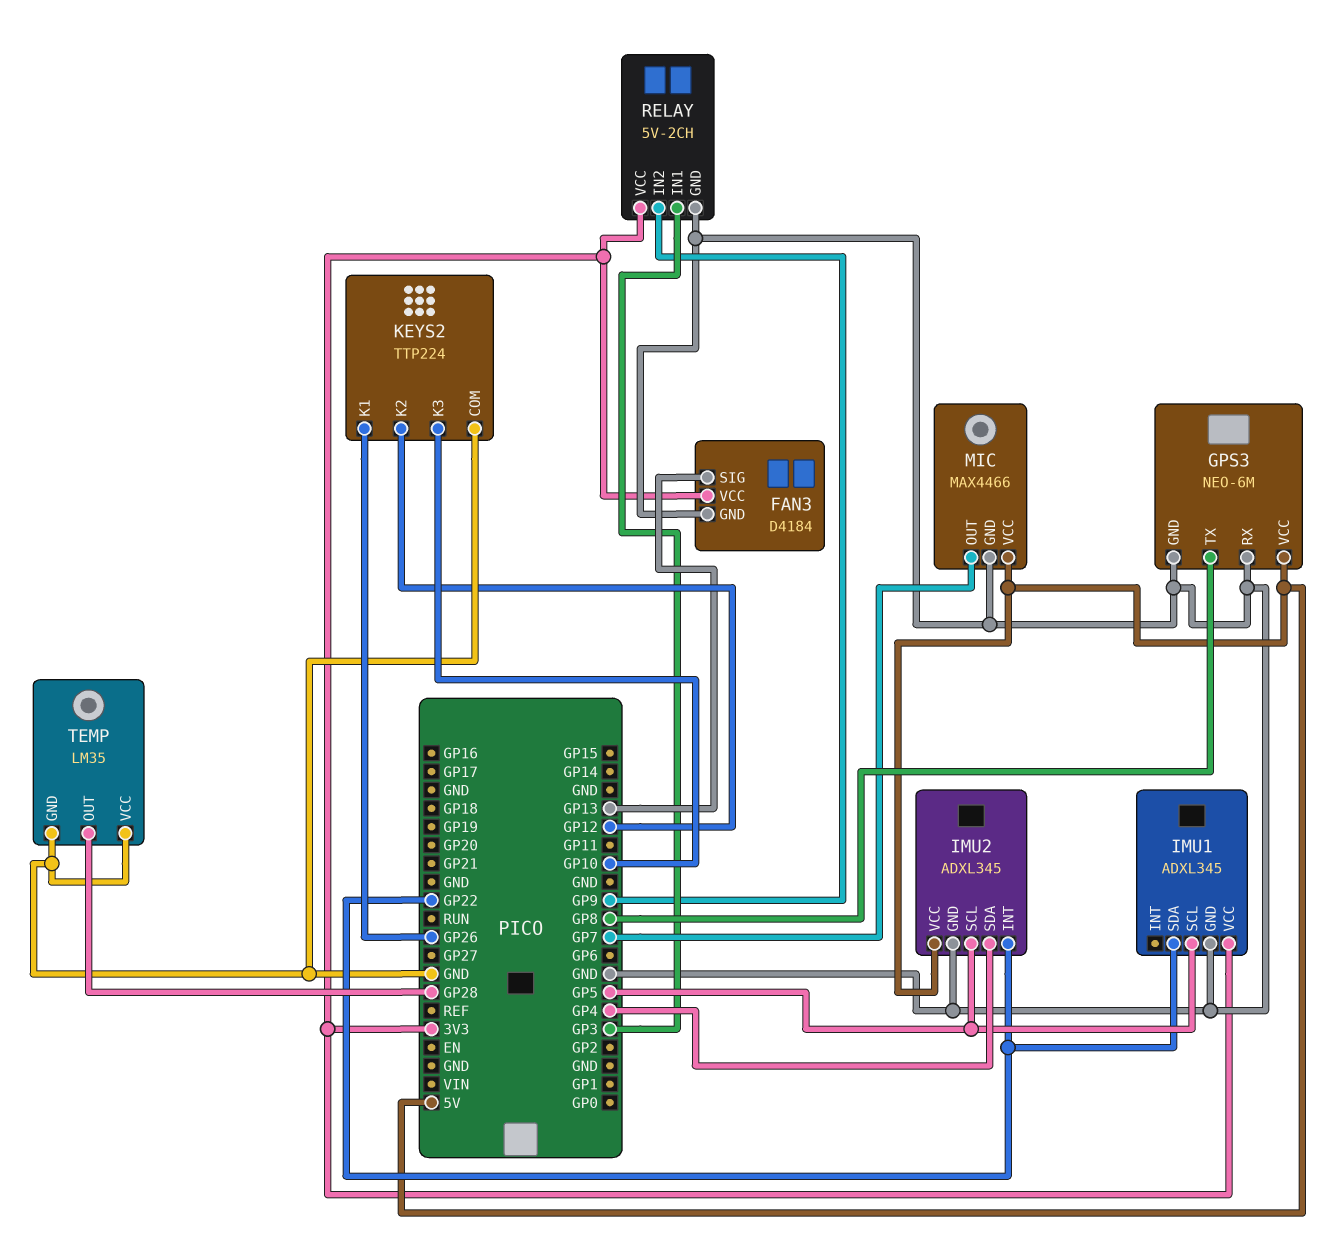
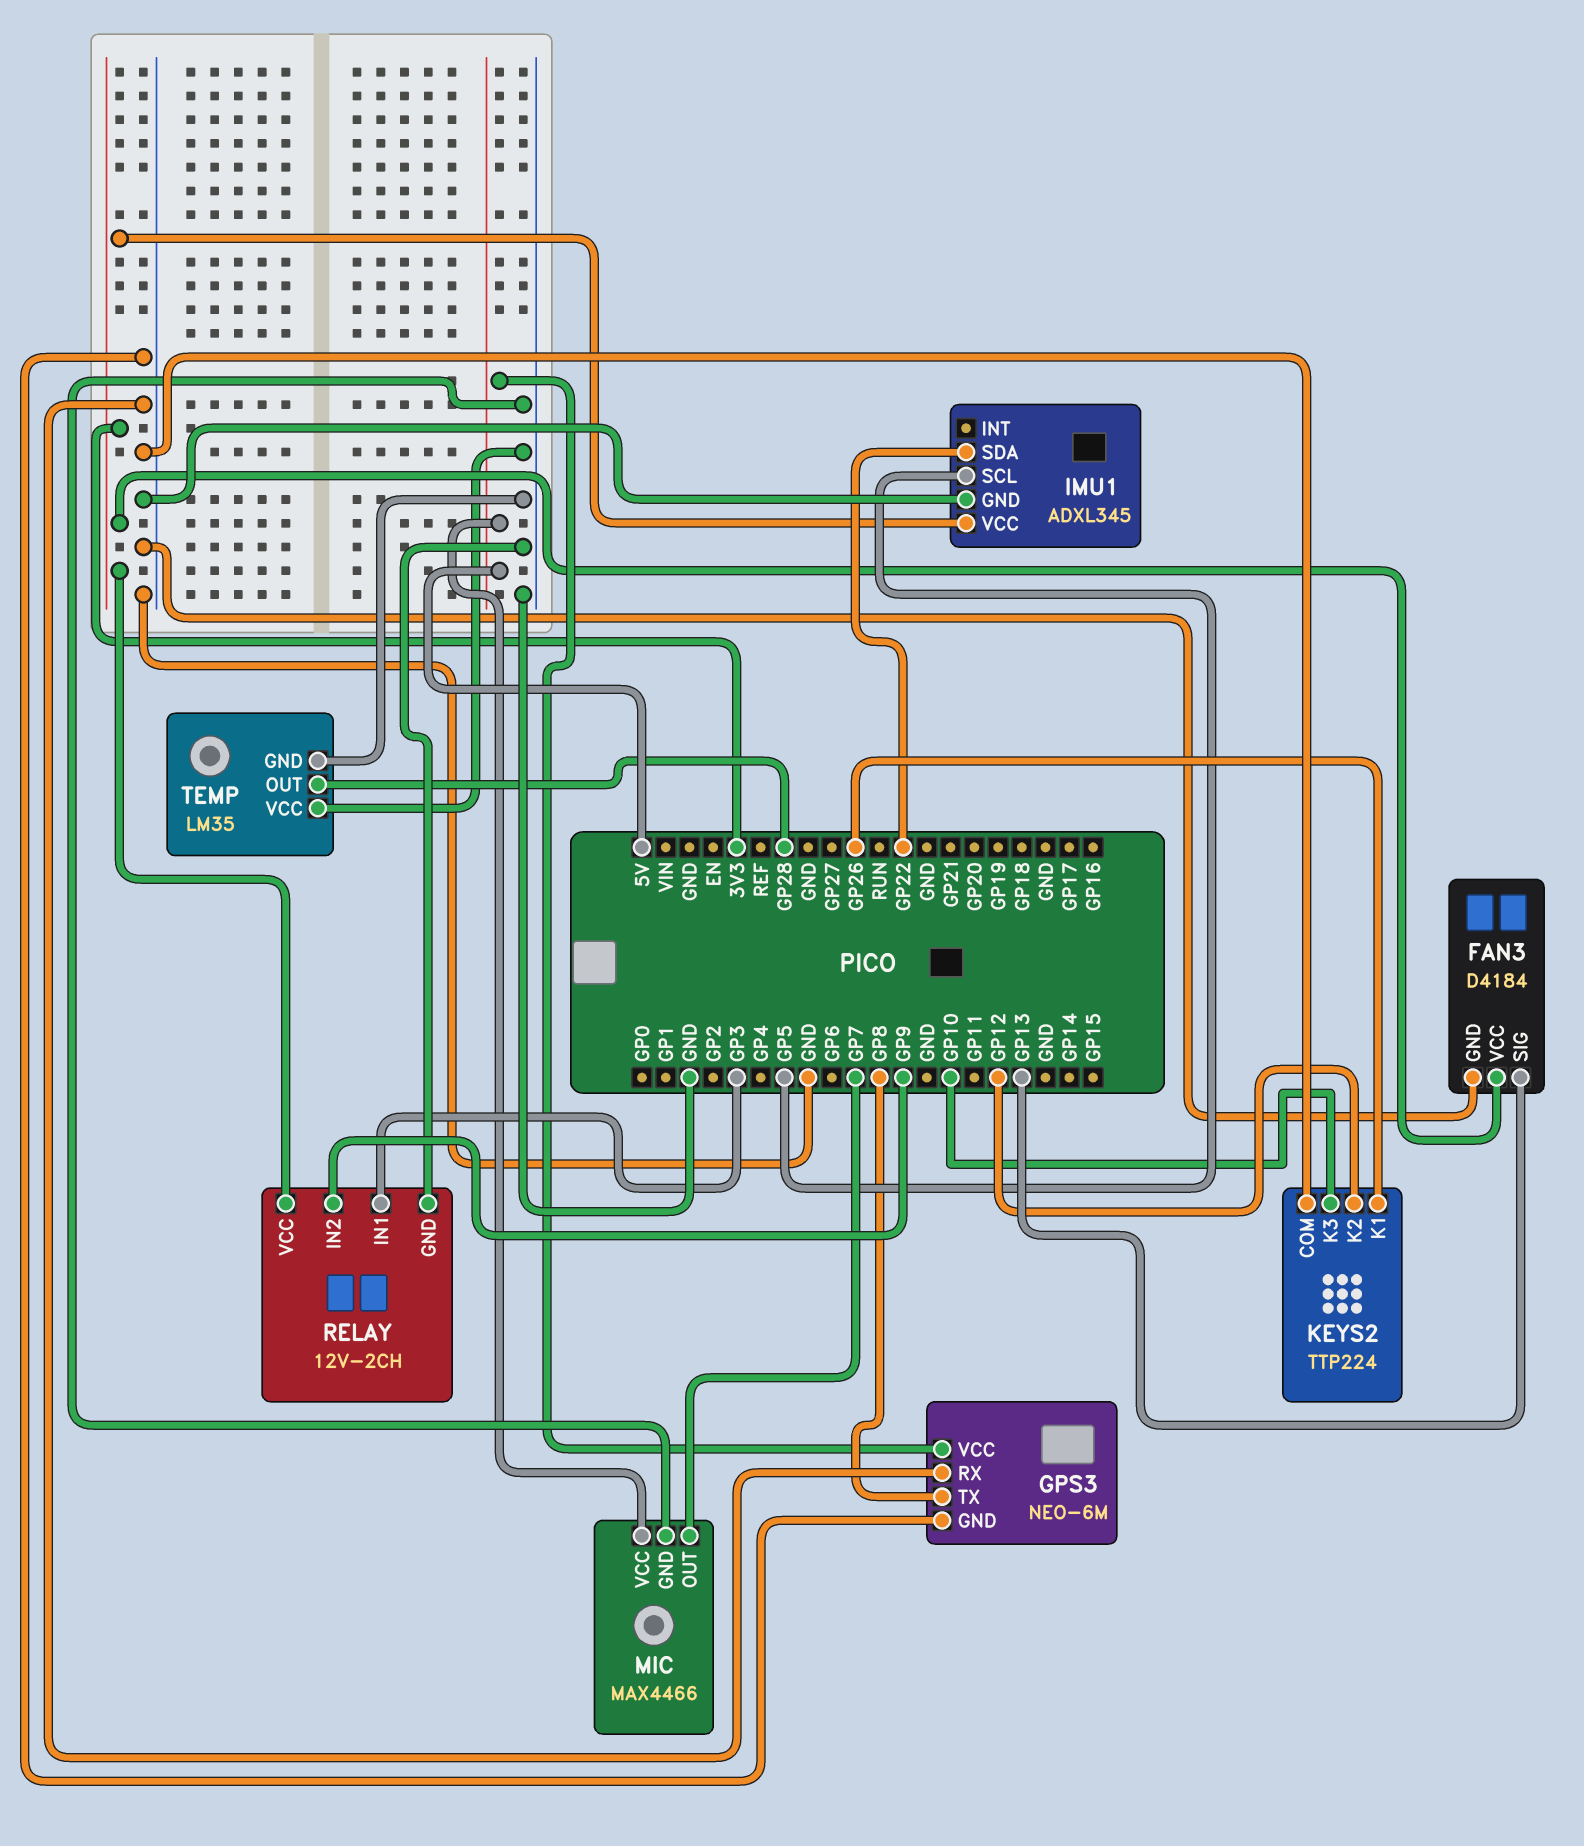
IMU2: ADXL345 -> none
IMU2 pin GND: GND -> none
IMU2 pin INT: GP22 -> none
IMU2 pin SCL: GP5 -> none
IMU2 pin SDA: GP4 -> none
IMU2 pin VCC: 5V -> none
RELAY: 5V-2CH -> 12V-2CH

